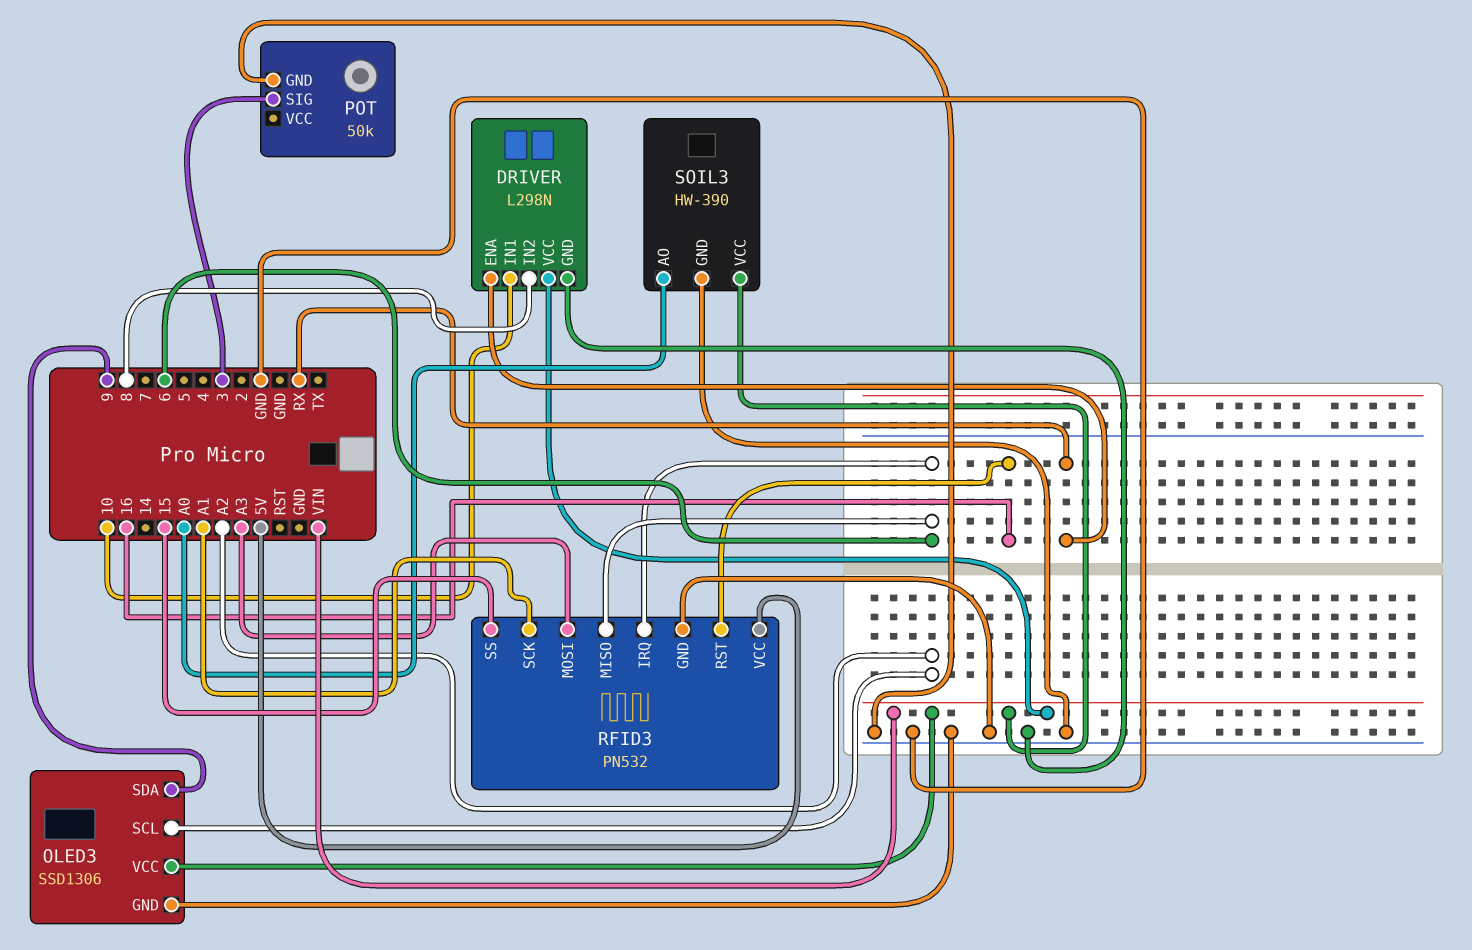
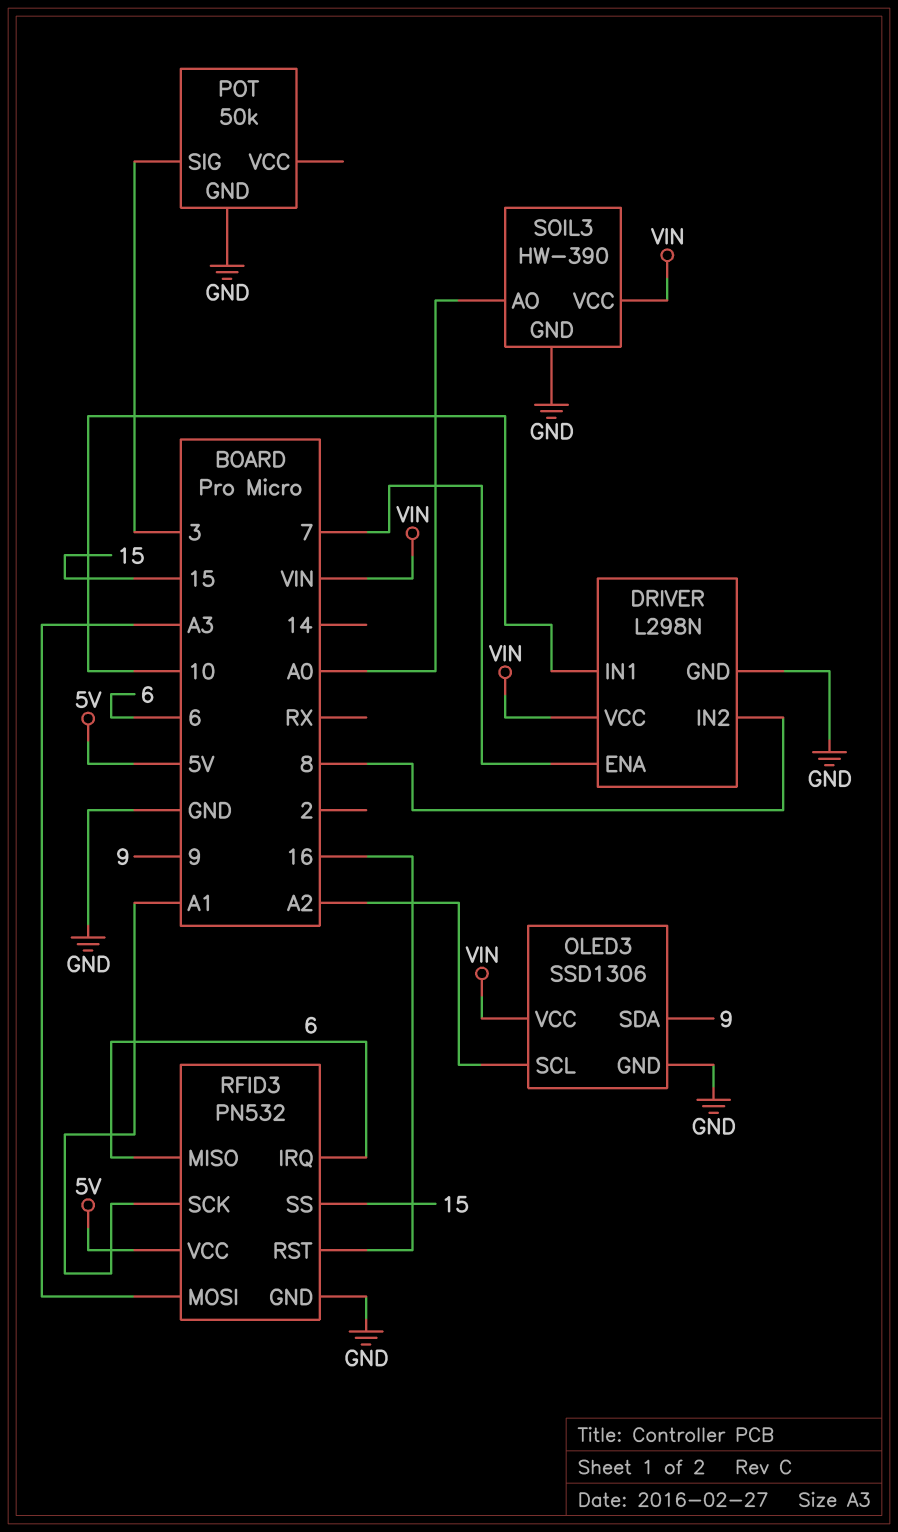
DRIVER pin ENA: RX -> 7

